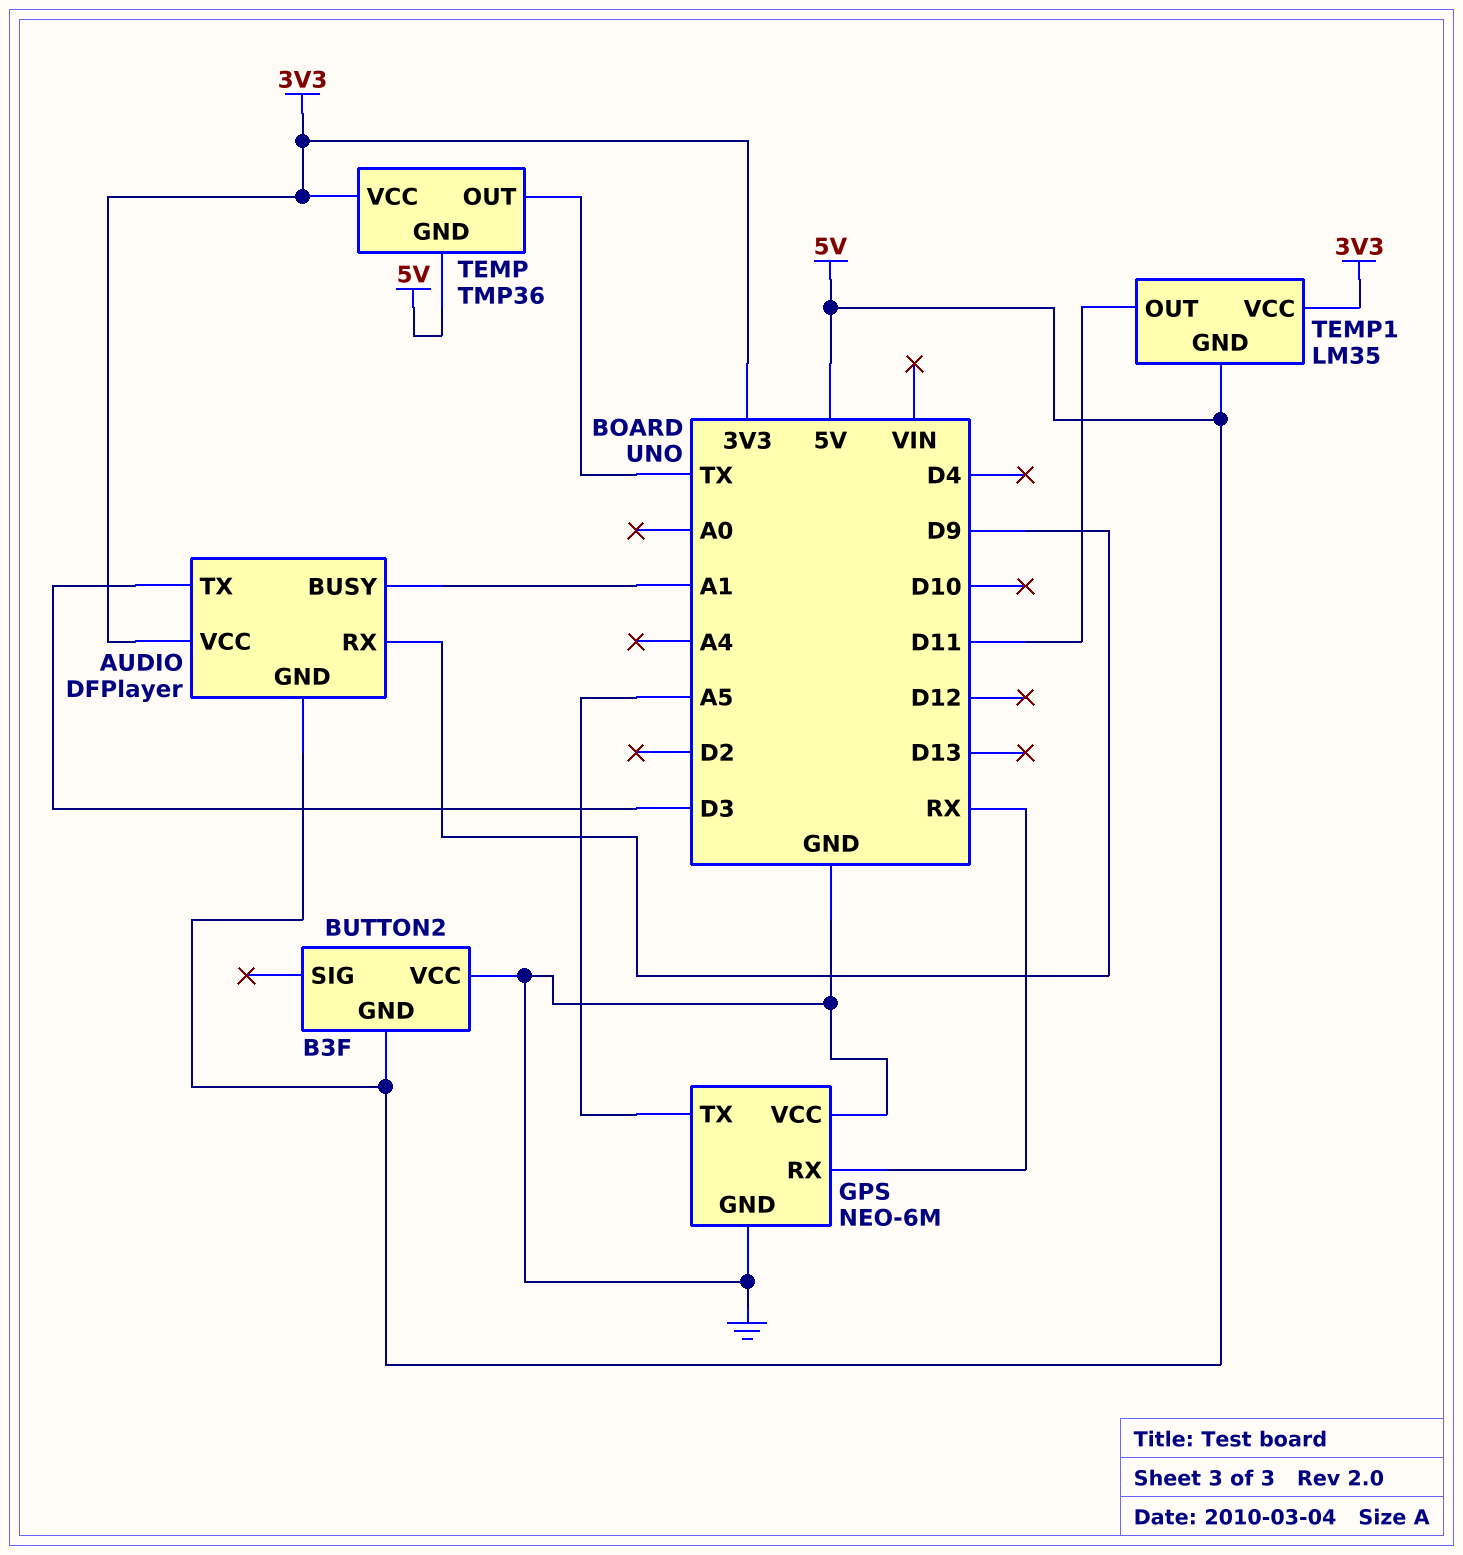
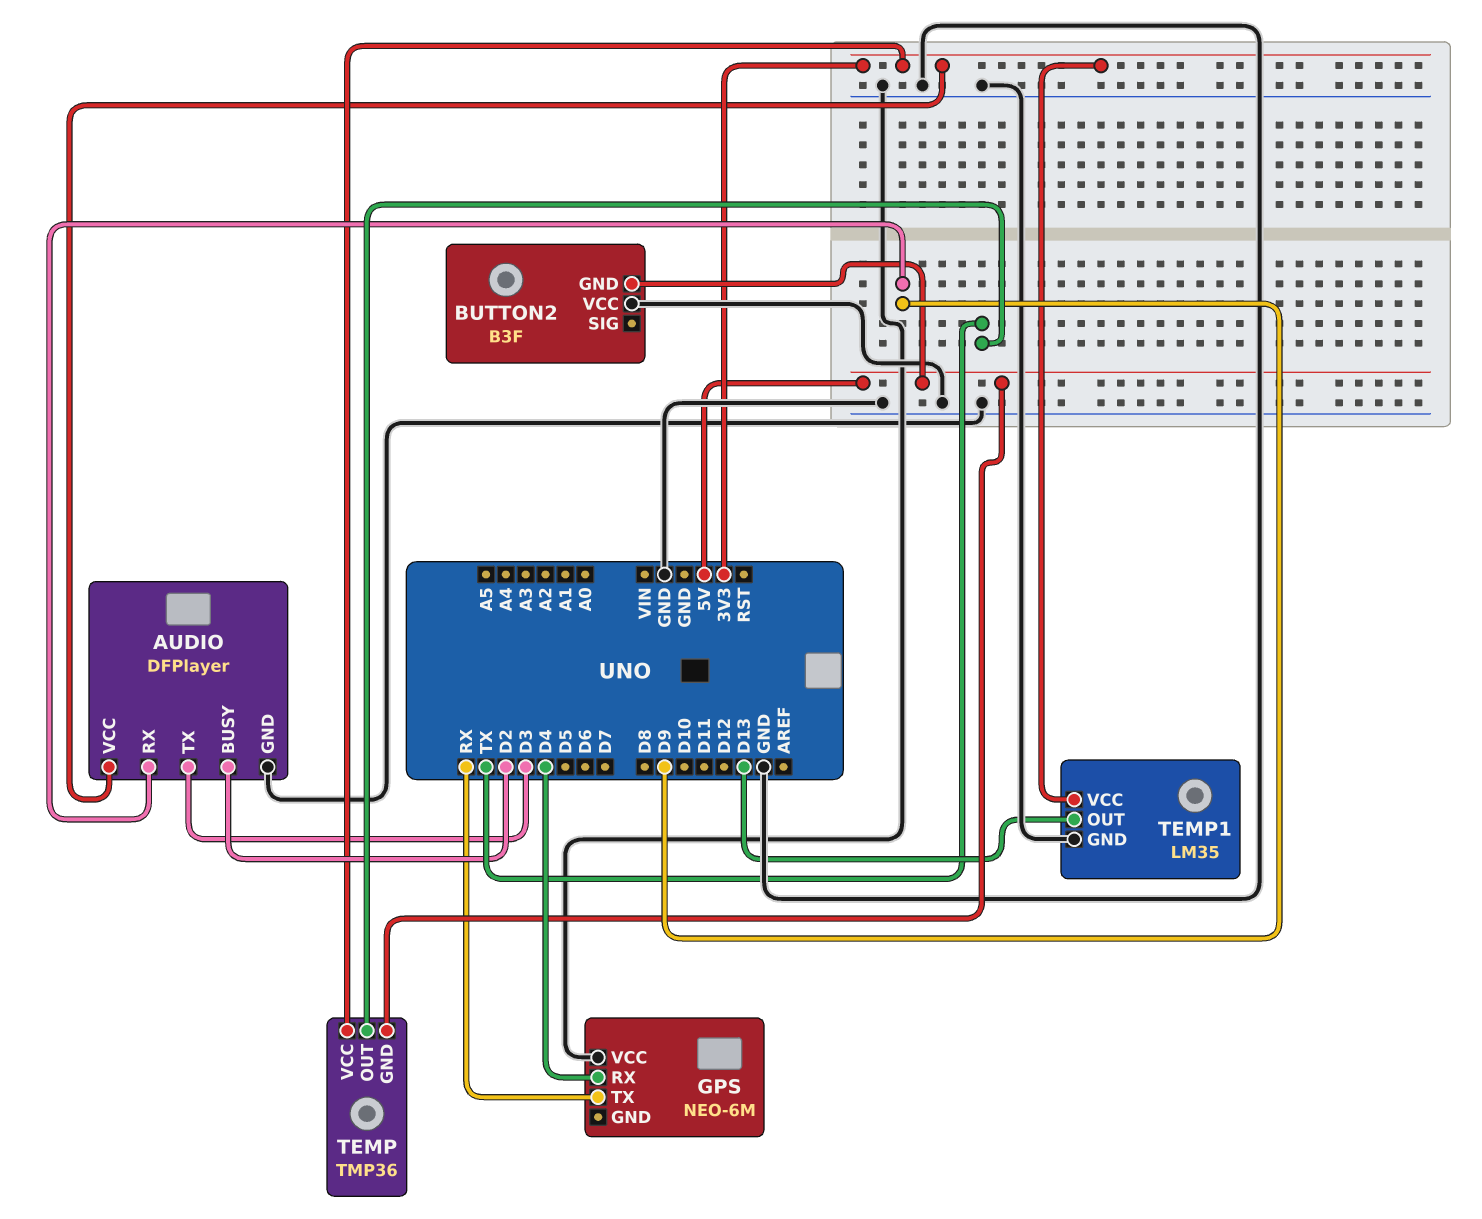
AUDIO pin BUSY: A1 -> D2
AUDIO pin GND: 5V -> GND
GPS pin GND: GND -> none
GPS pin RX: RX -> D4
GPS pin TX: A5 -> RX
TEMP1 pin GND: 5V -> GND
TEMP1 pin OUT: D11 -> D13

